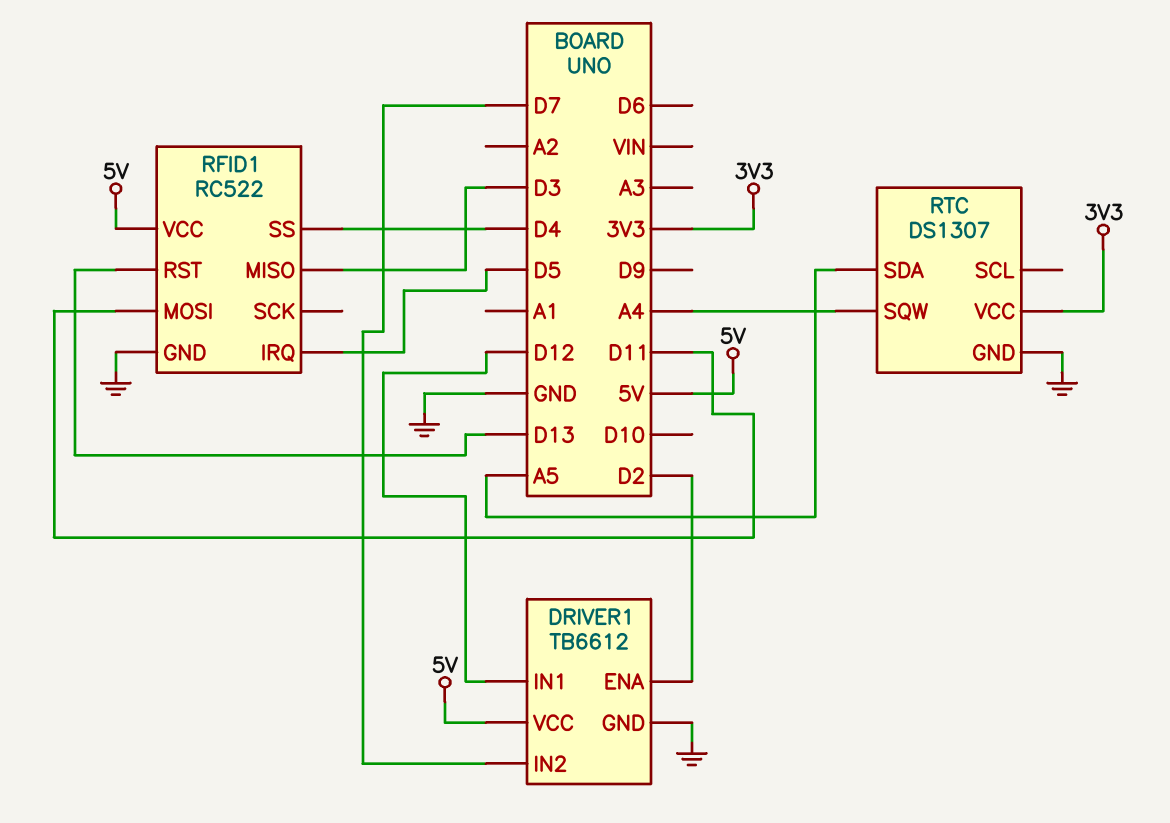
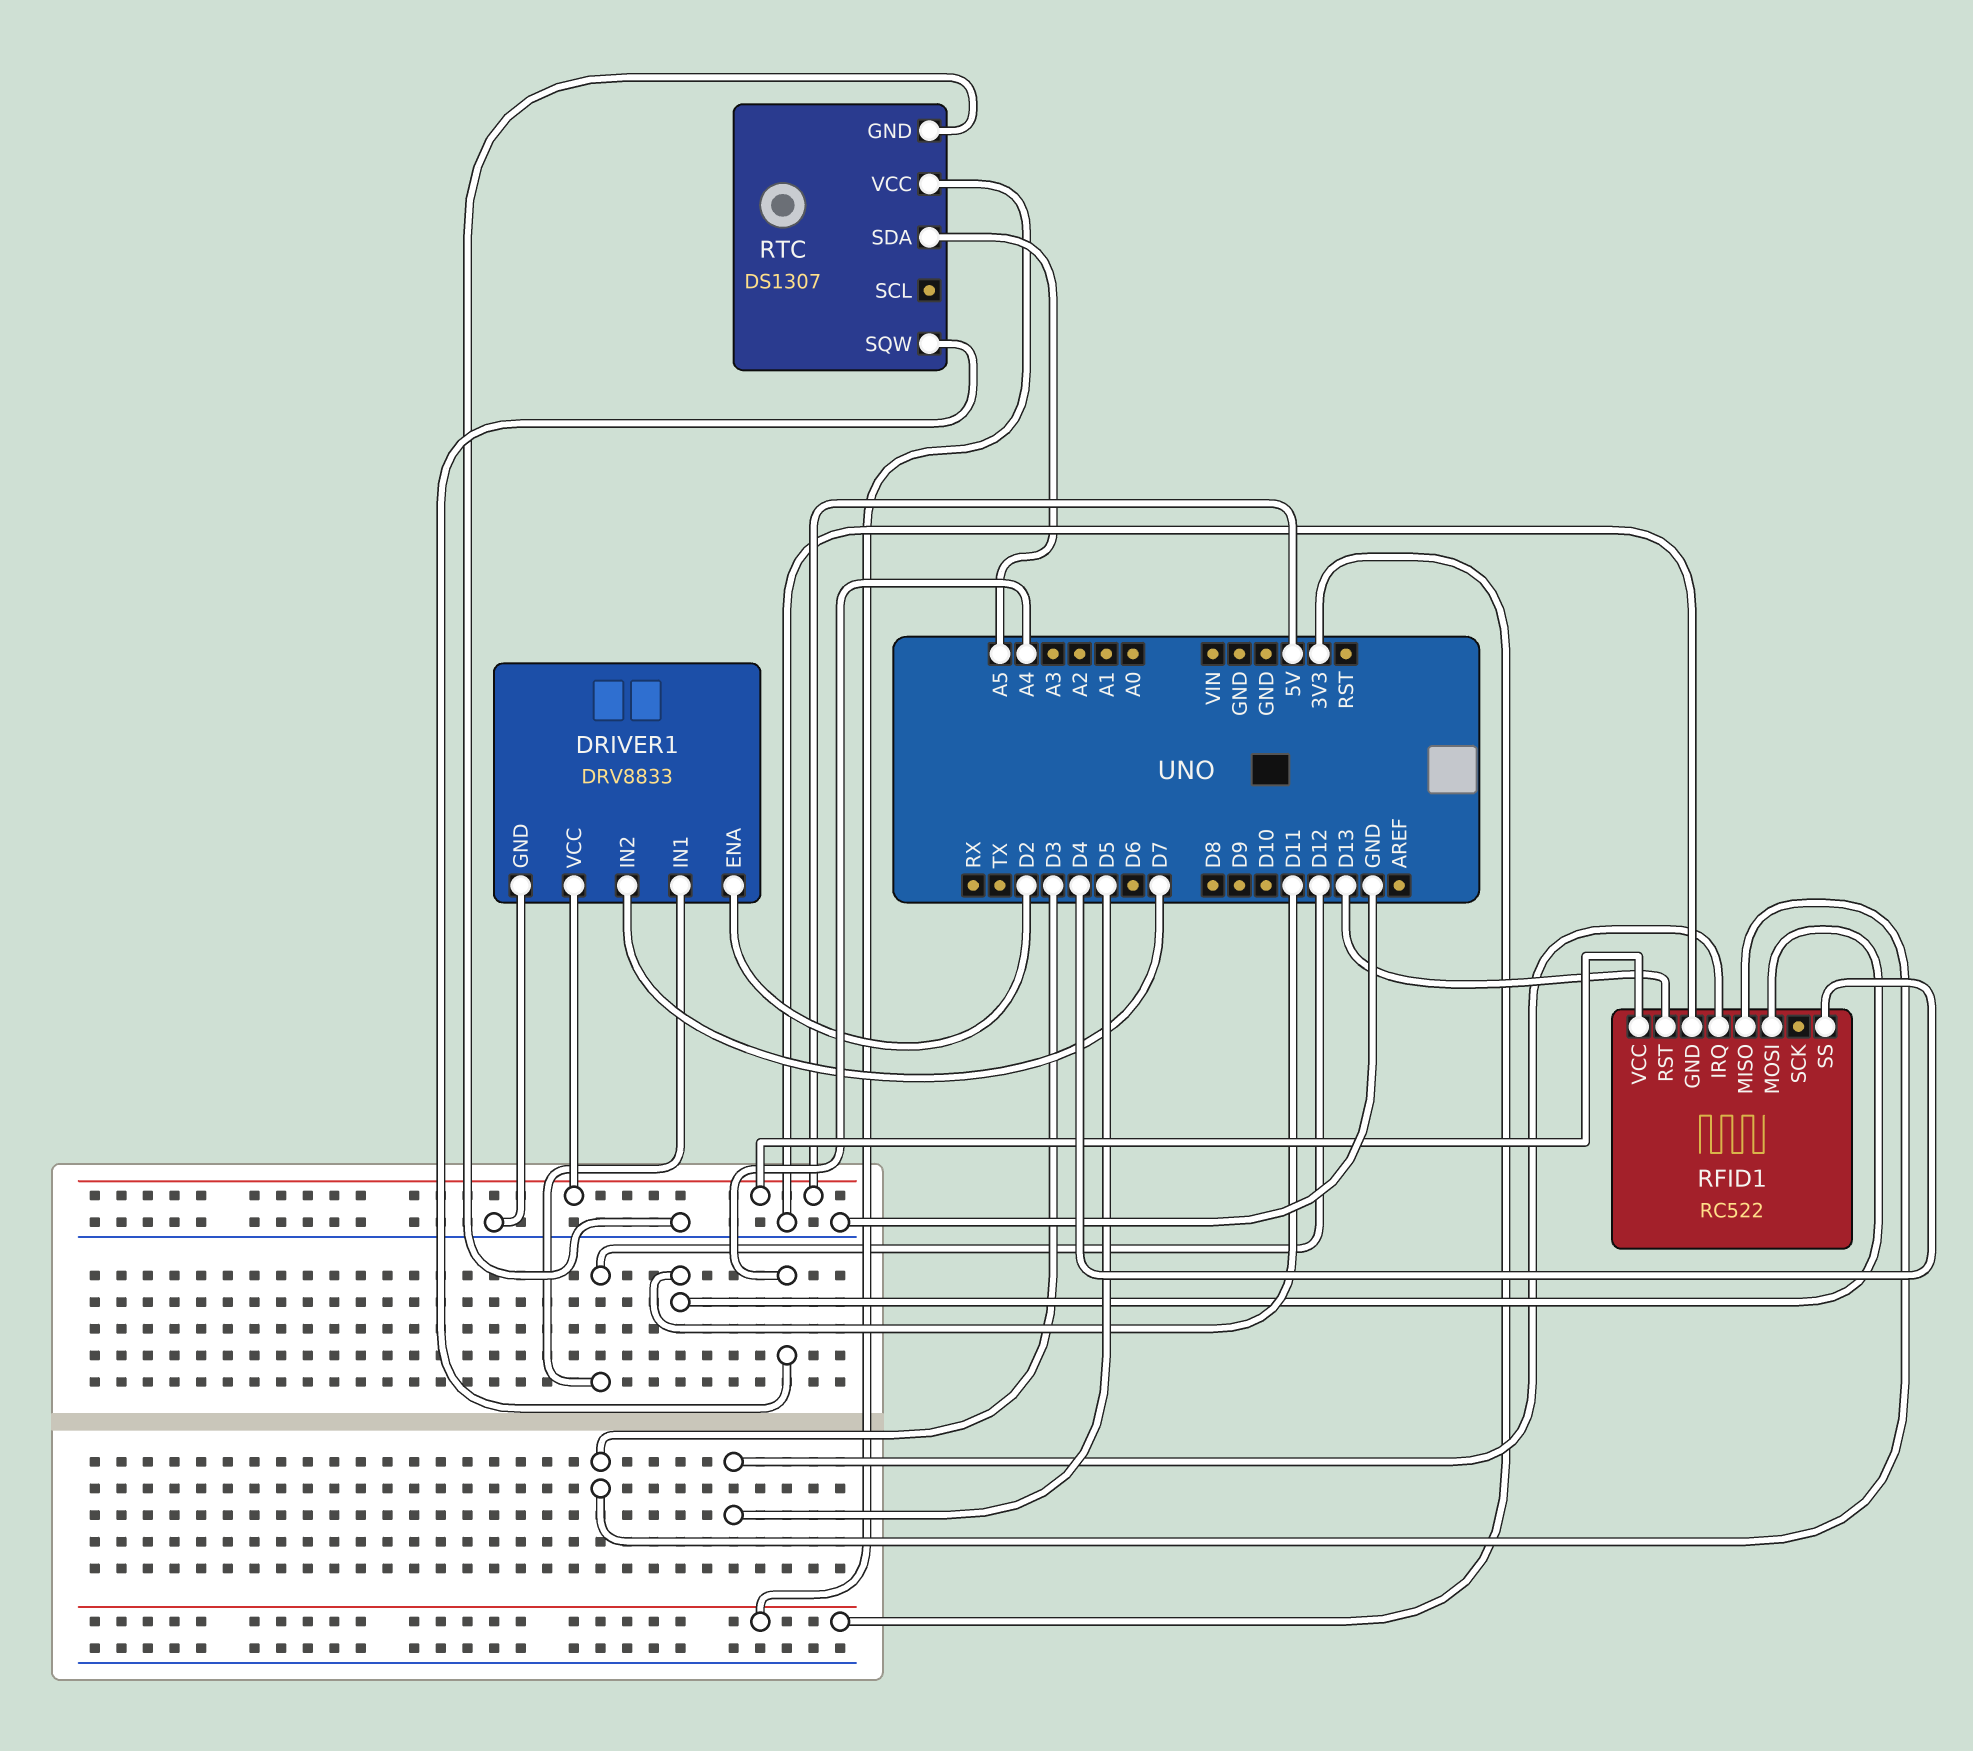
DRIVER1: TB6612 -> DRV8833

